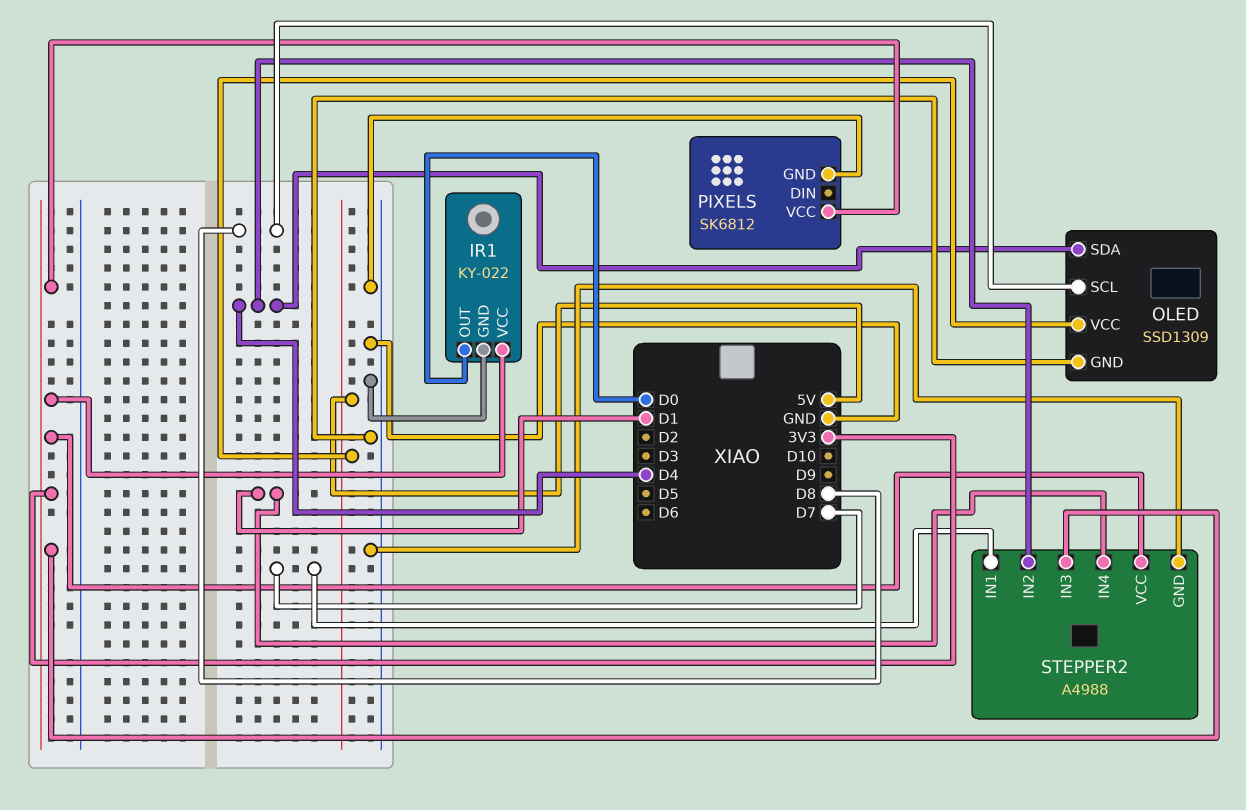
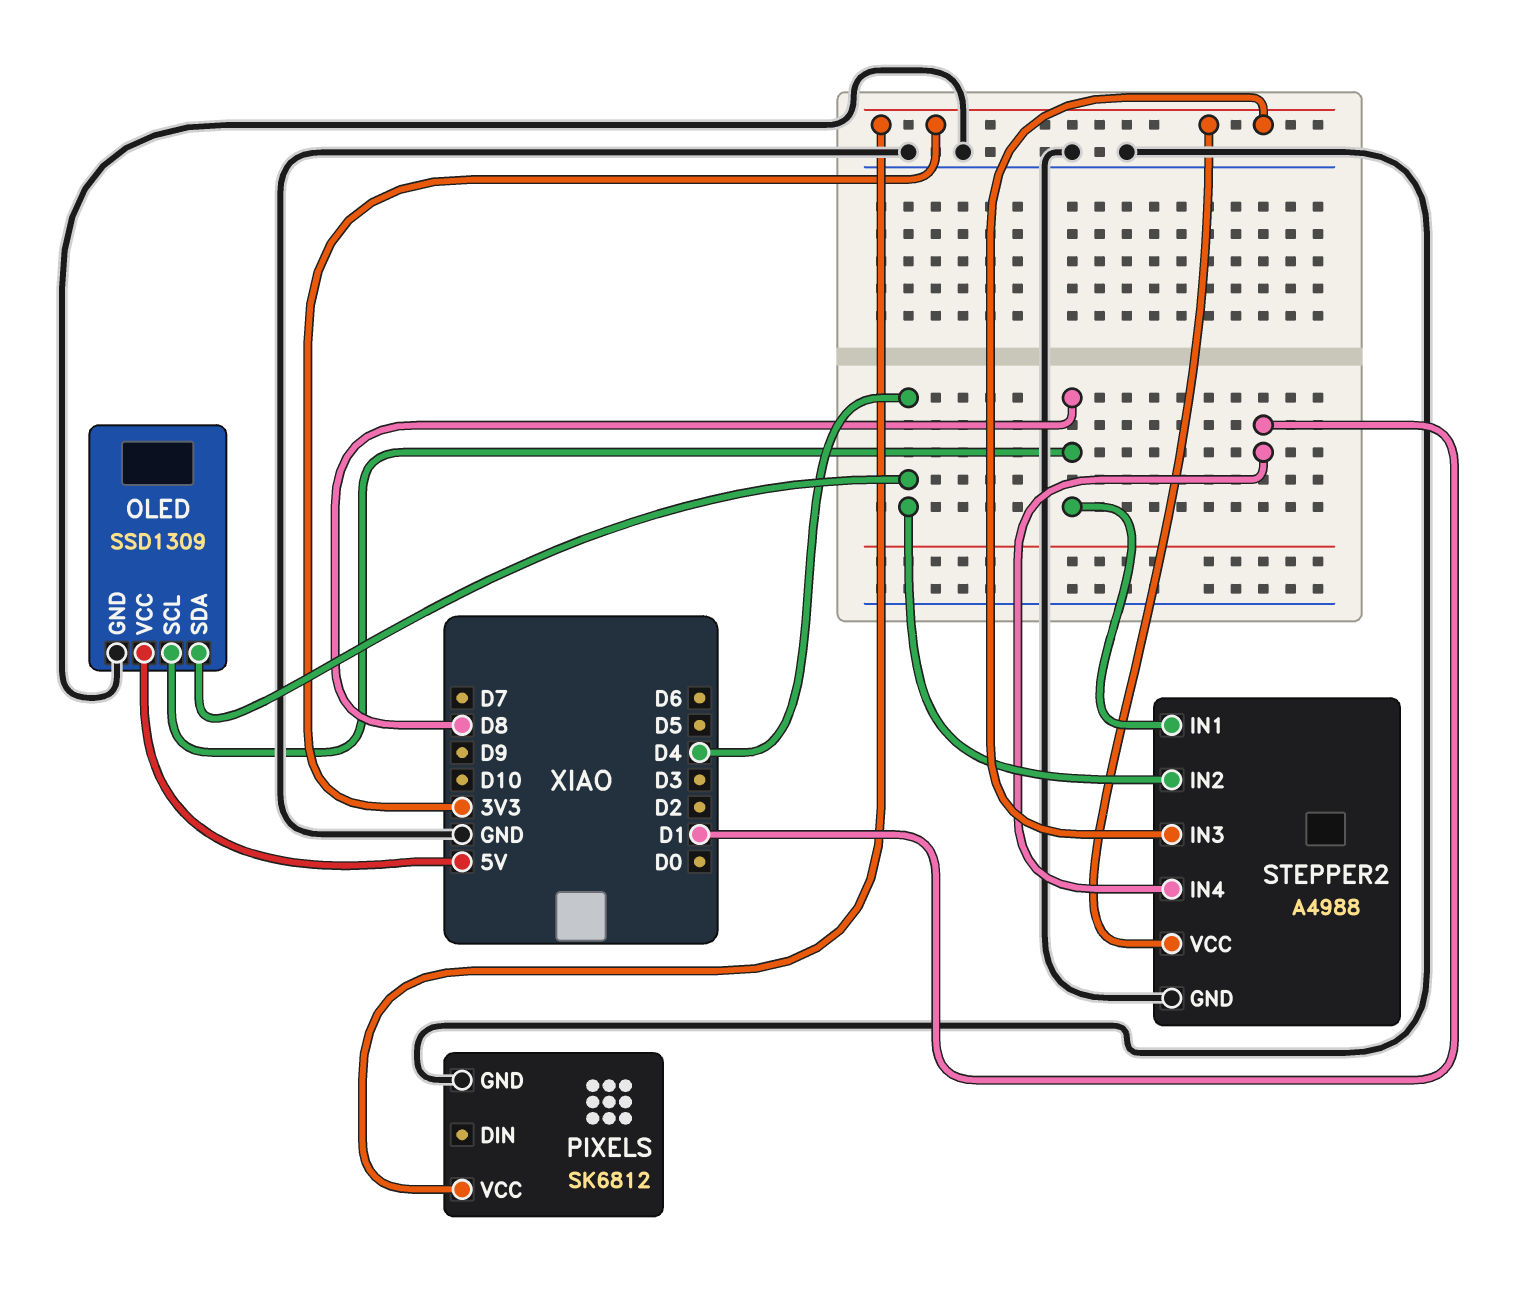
IR1: KY-022 -> none
IR1 pin GND: GND -> none
IR1 pin OUT: D0 -> none
IR1 pin VCC: 3V3 -> none
STEPPER2 pin IN1: D7 -> D8

